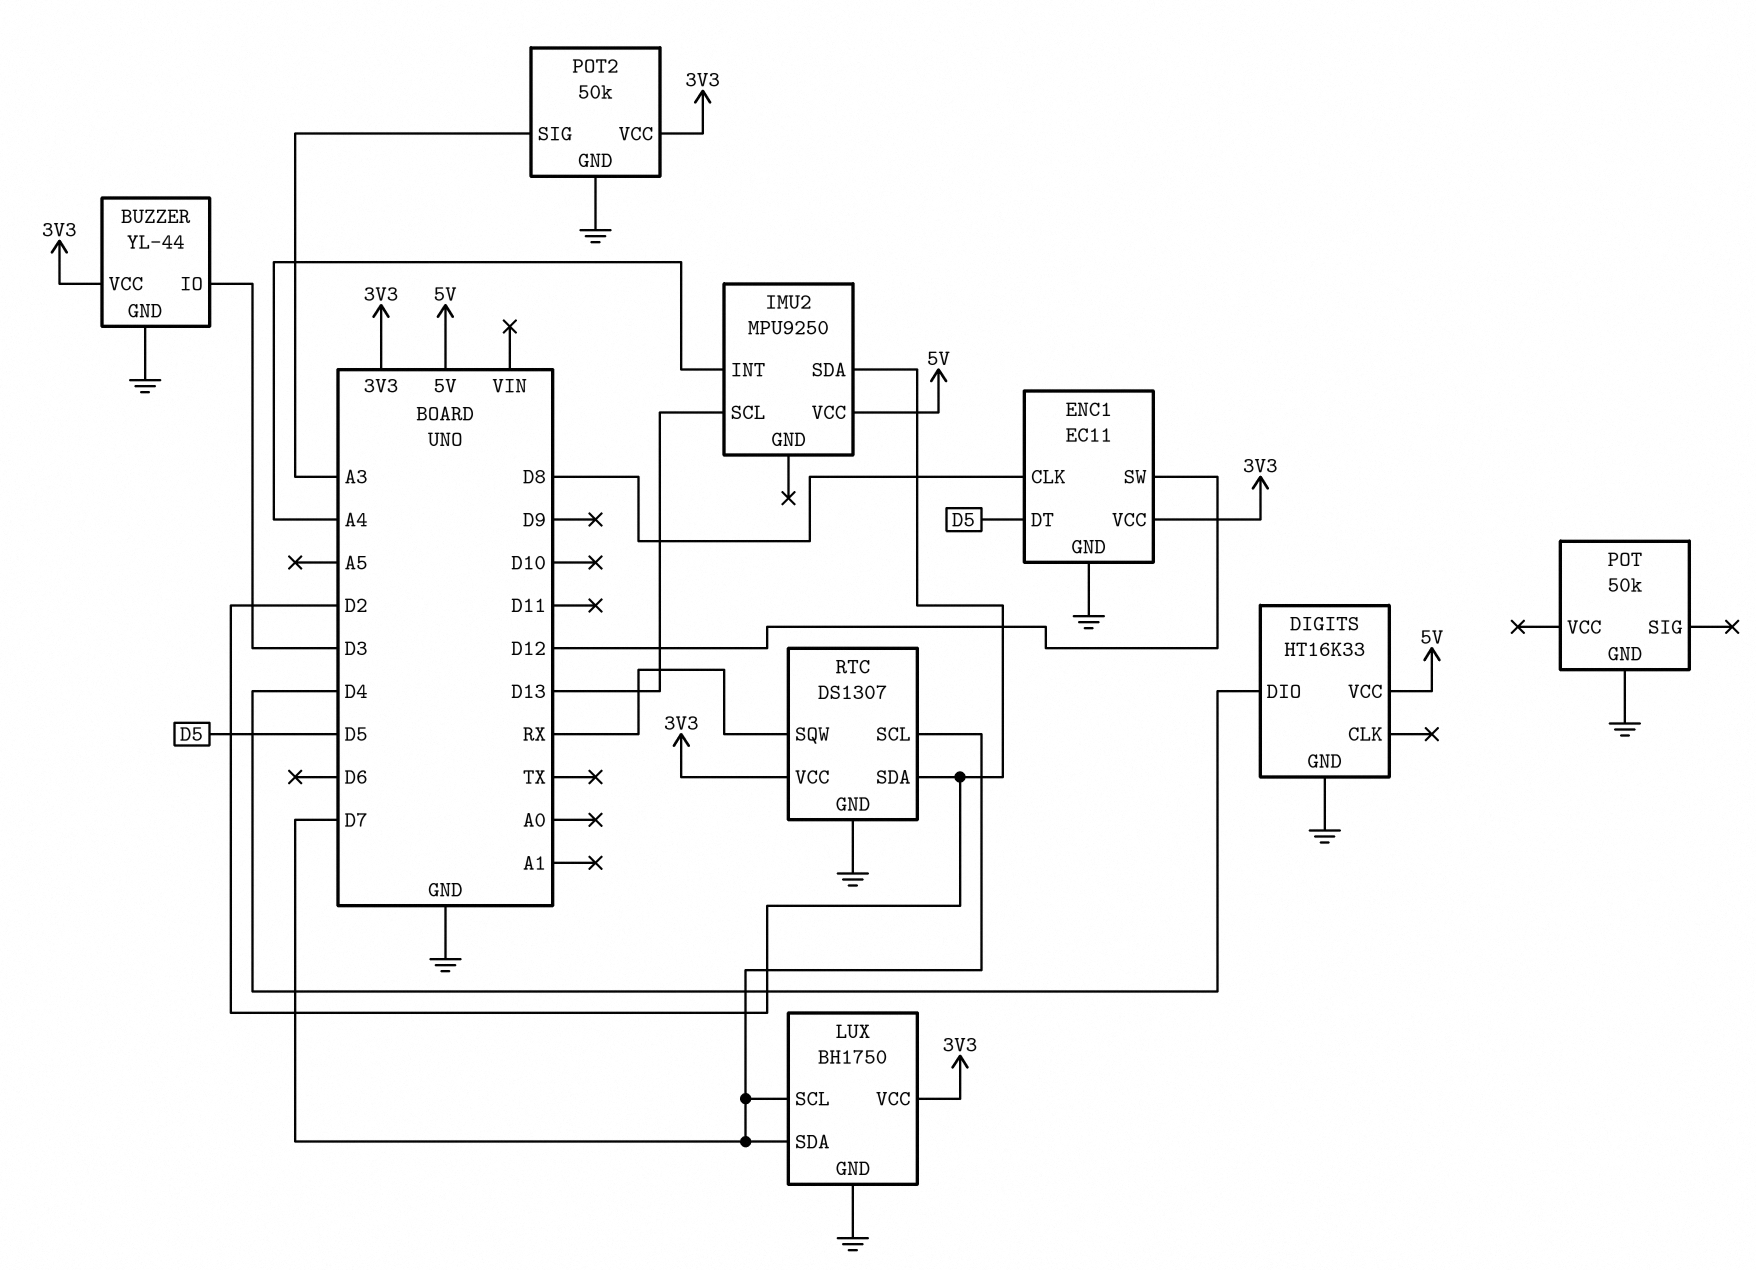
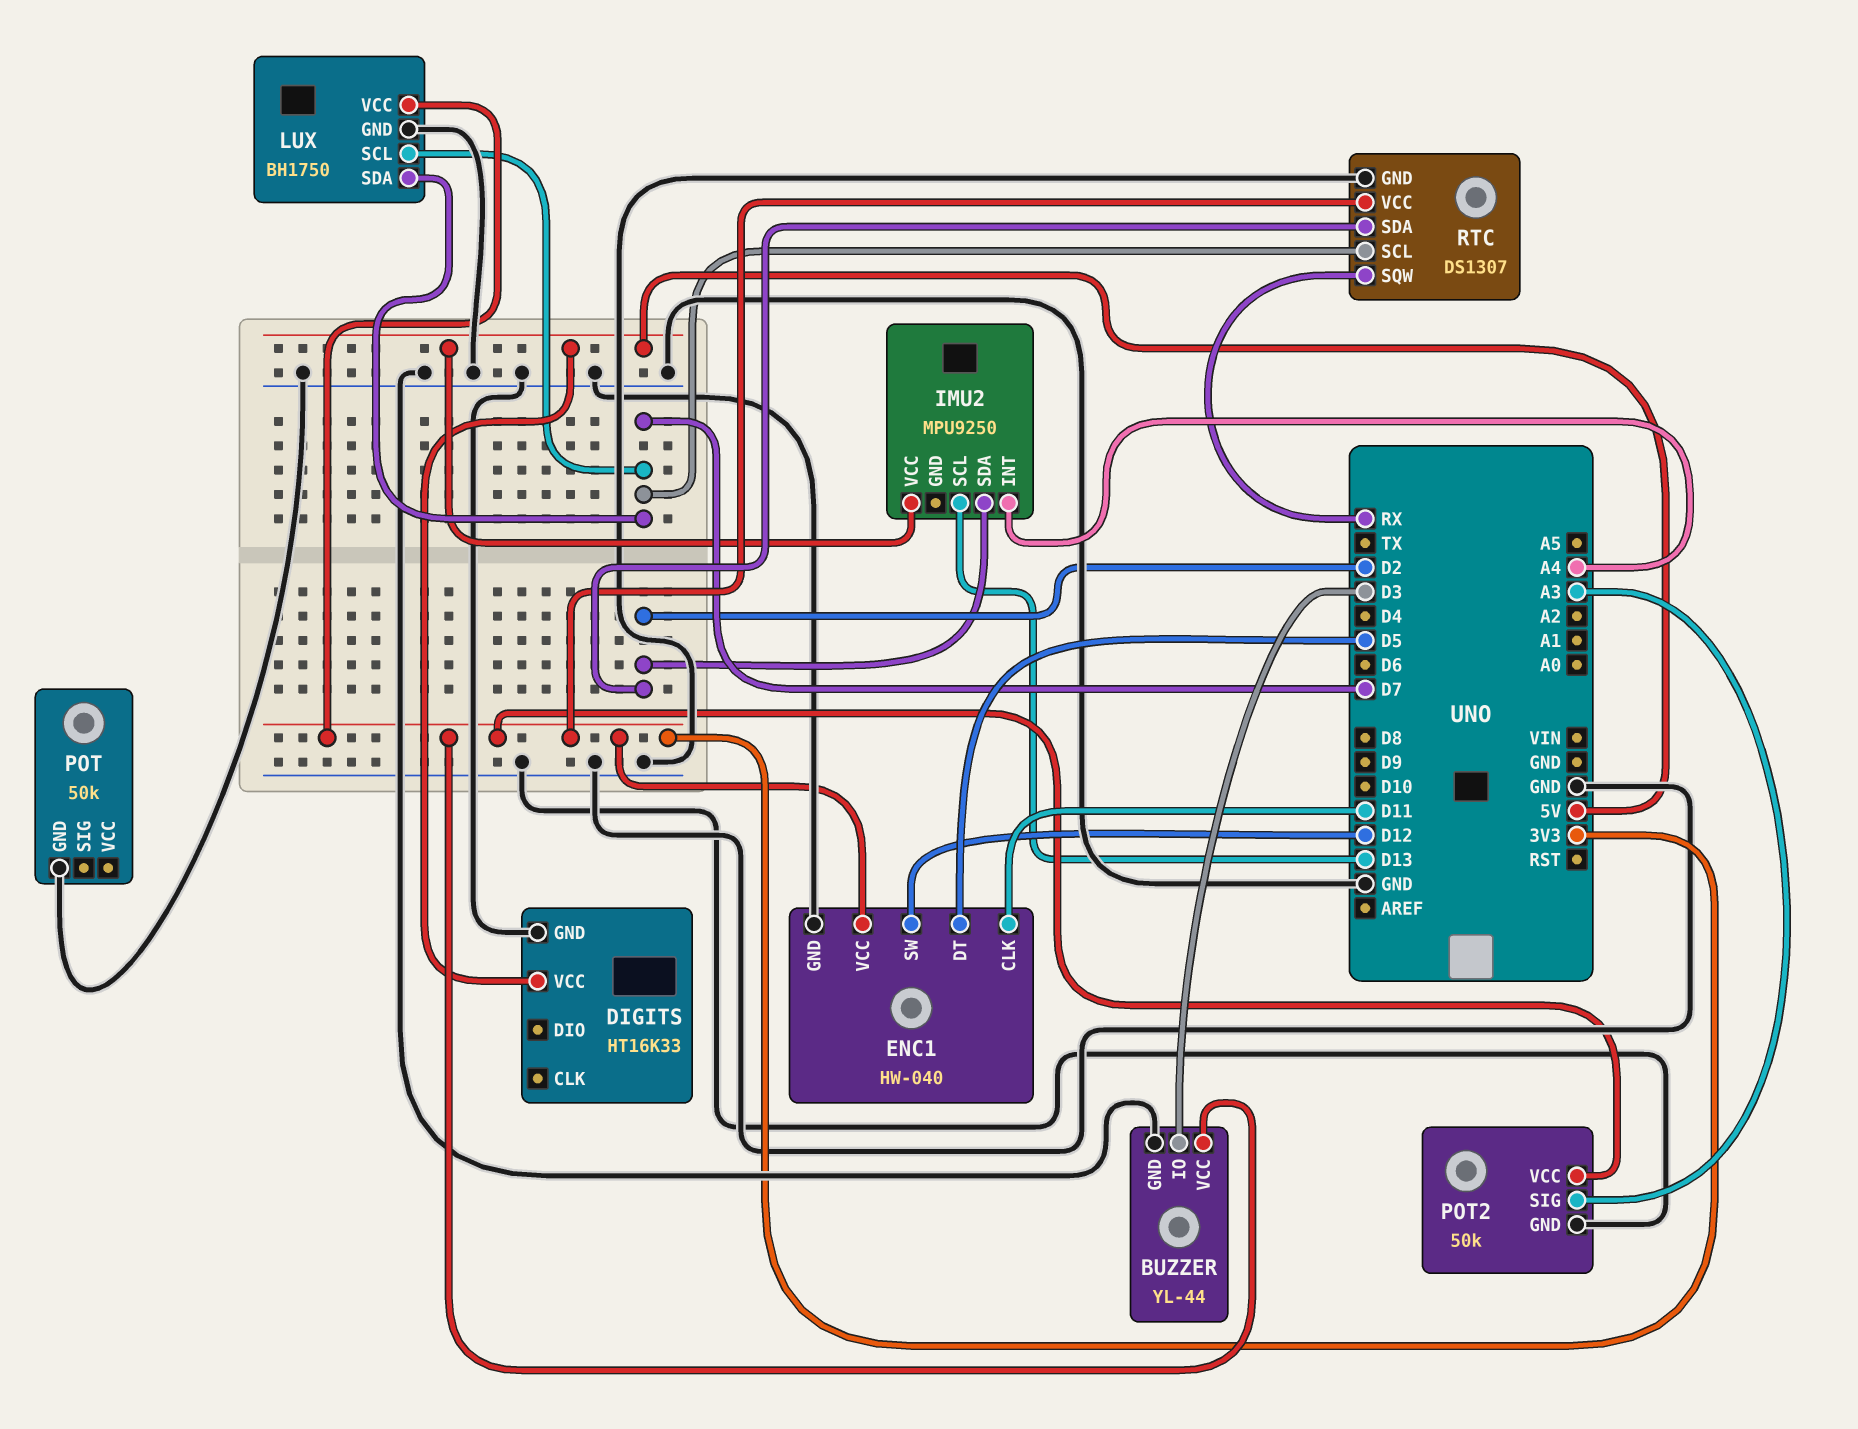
DIGITS pin DIO: D4 -> none
ENC1: EC11 -> HW-040
ENC1 pin CLK: D8 -> D11

